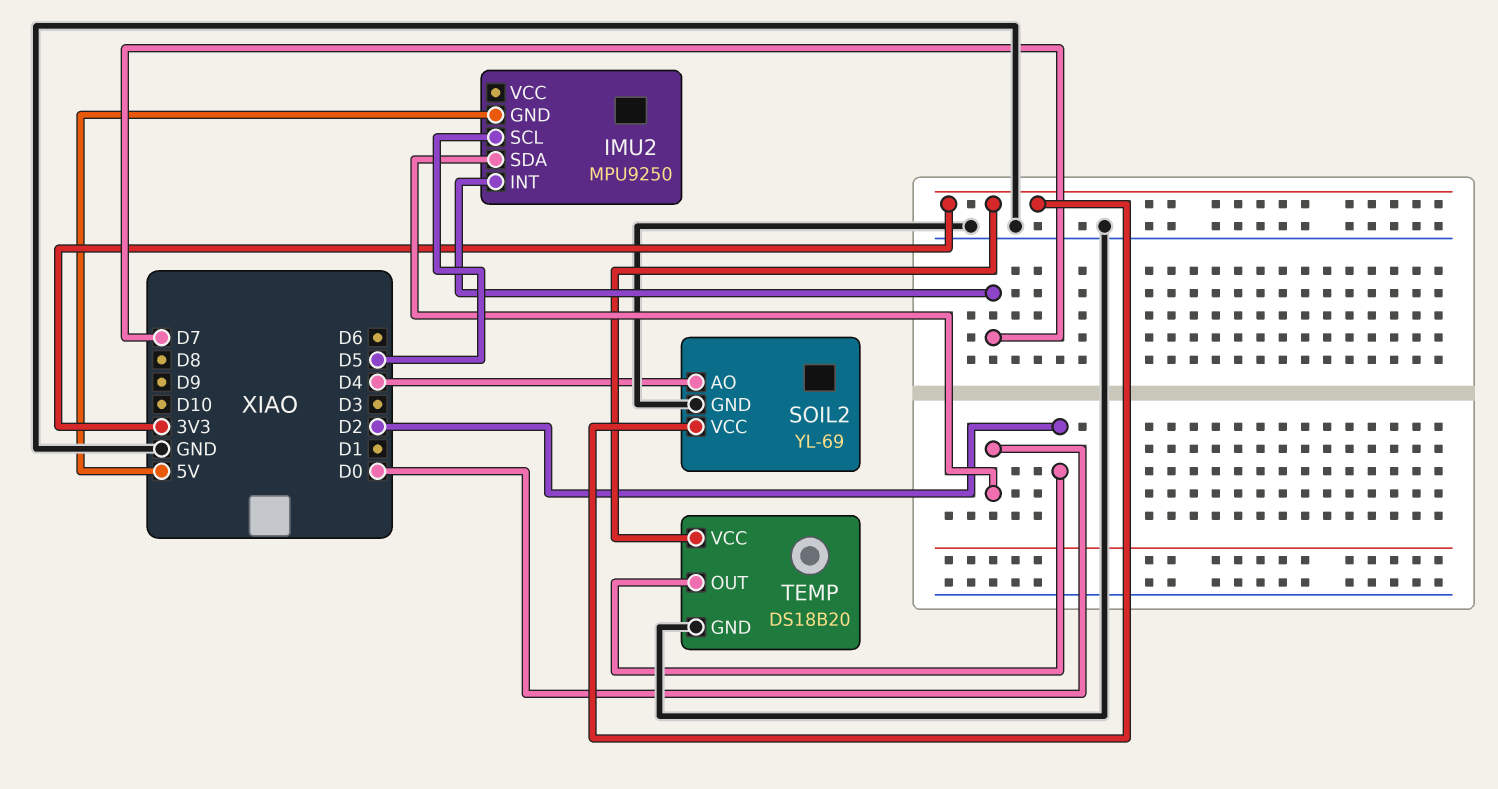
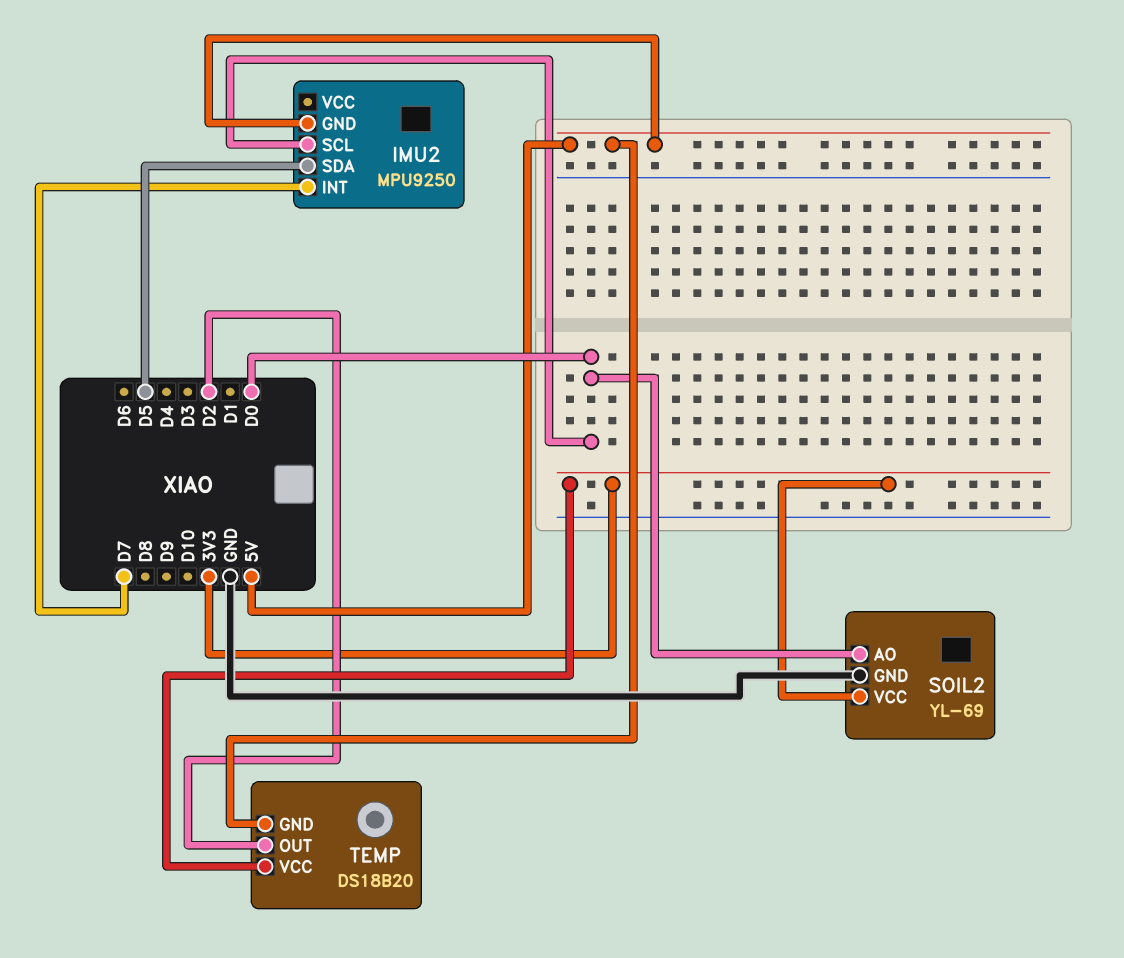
IMU2 pin SCL: D5 -> D0
IMU2 pin SDA: D0 -> D5
SOIL2 pin AO: D4 -> D0
TEMP pin GND: GND -> 5V

